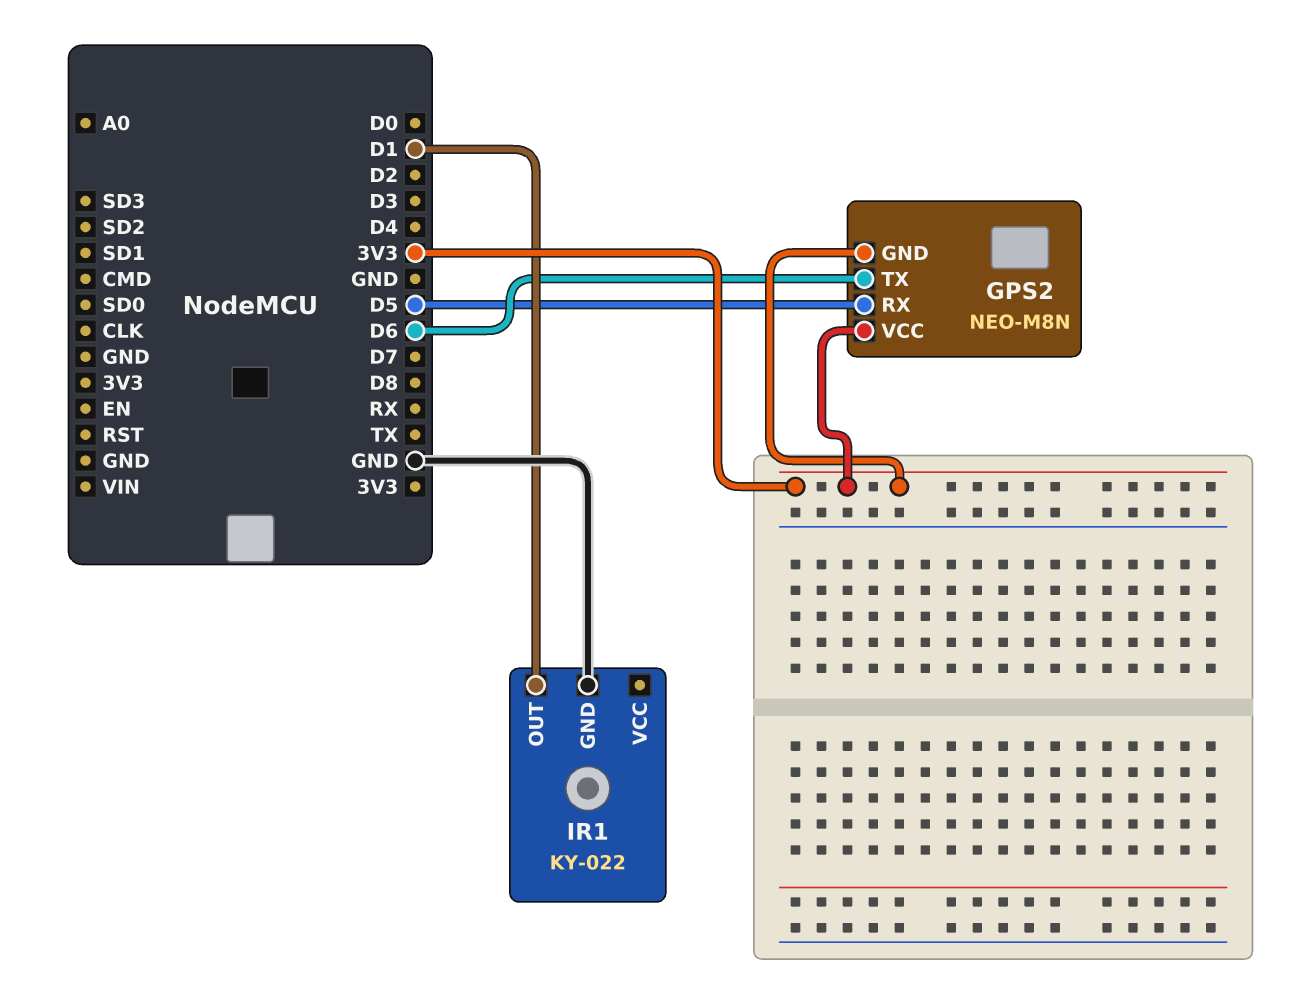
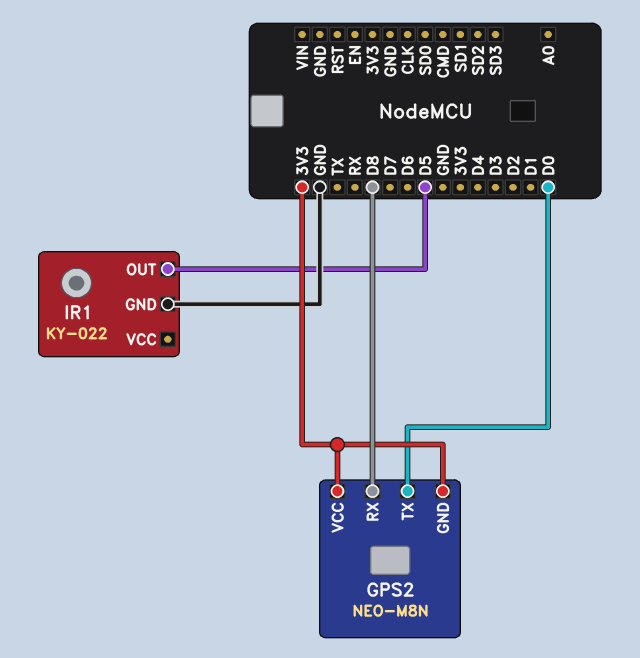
GPS2 pin RX: D5 -> D8
GPS2 pin TX: D6 -> D0
IR1 pin OUT: D1 -> D5

